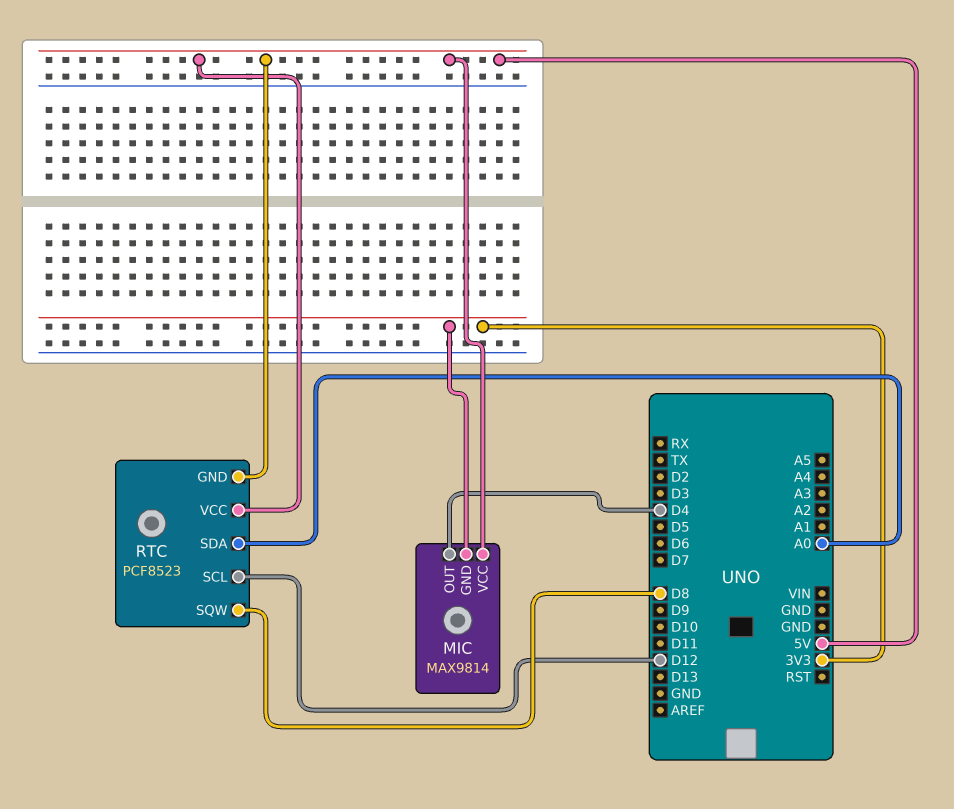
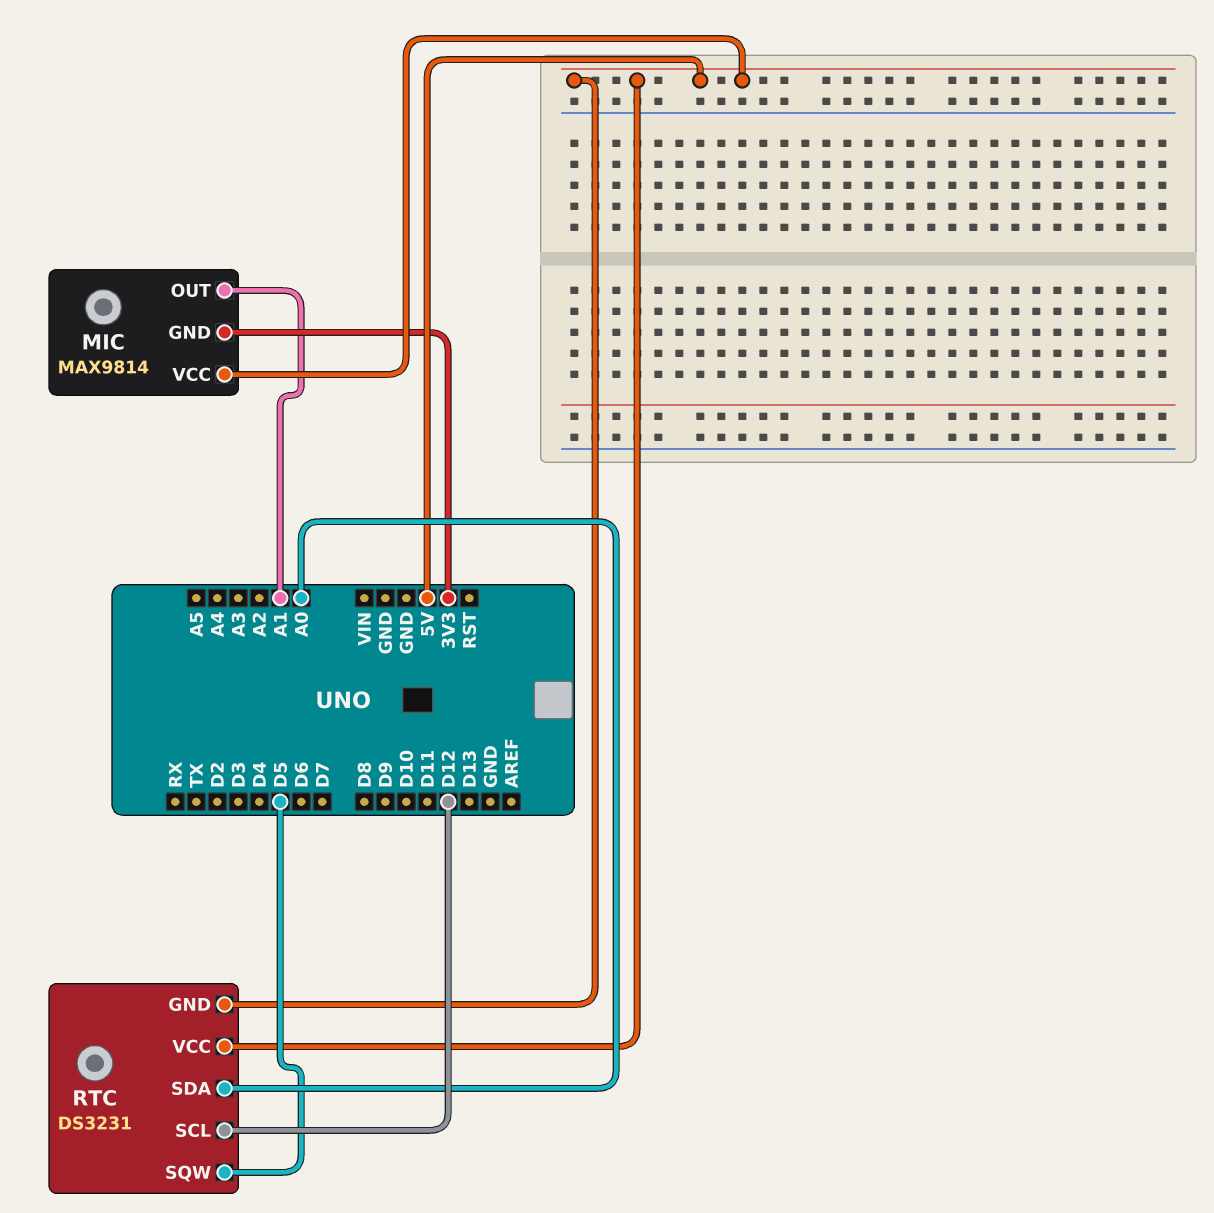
MIC pin OUT: D4 -> A1
RTC: PCF8523 -> DS3231
RTC pin SQW: D8 -> D5

